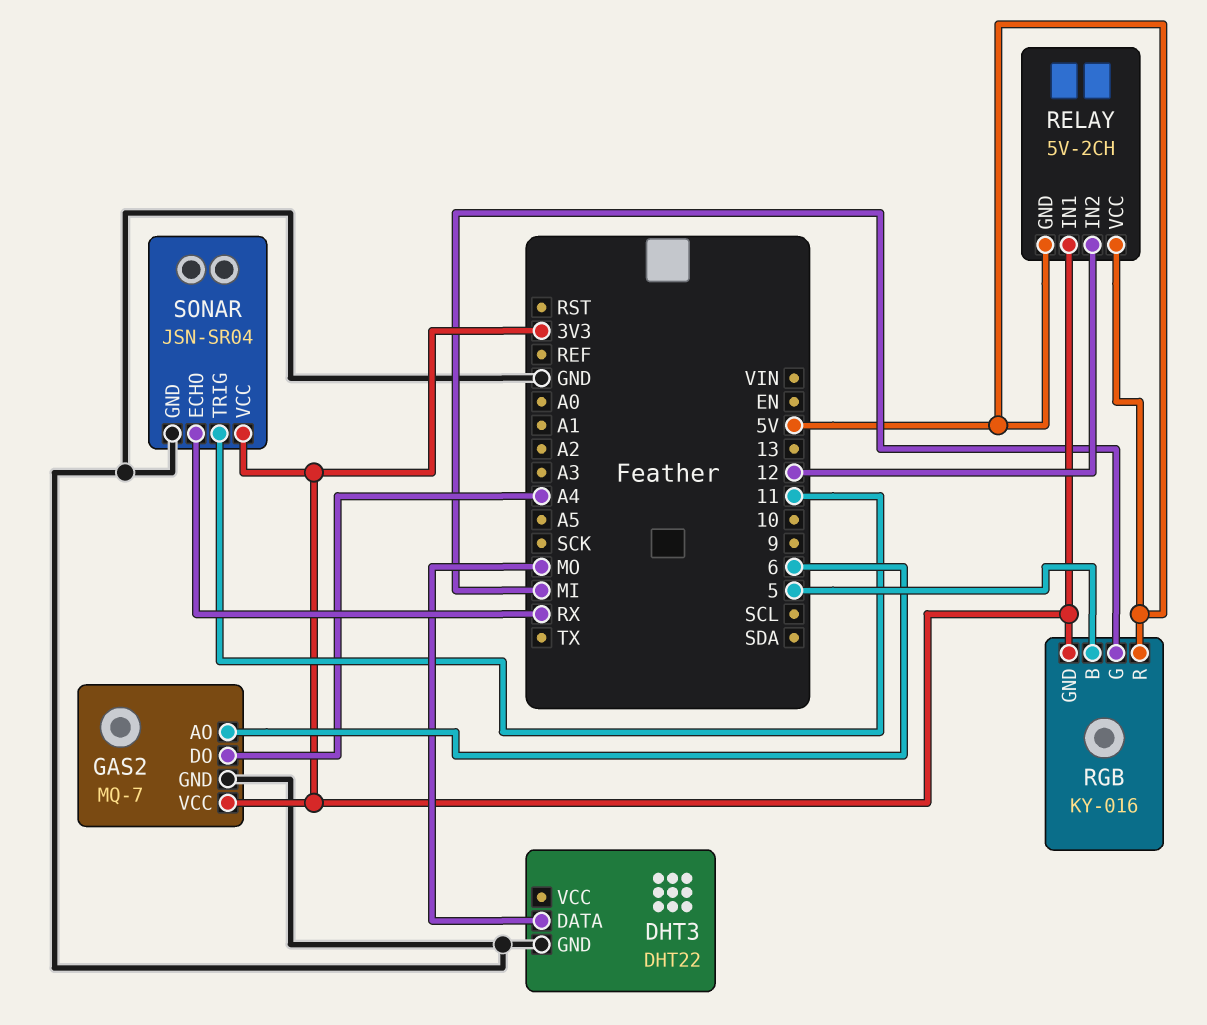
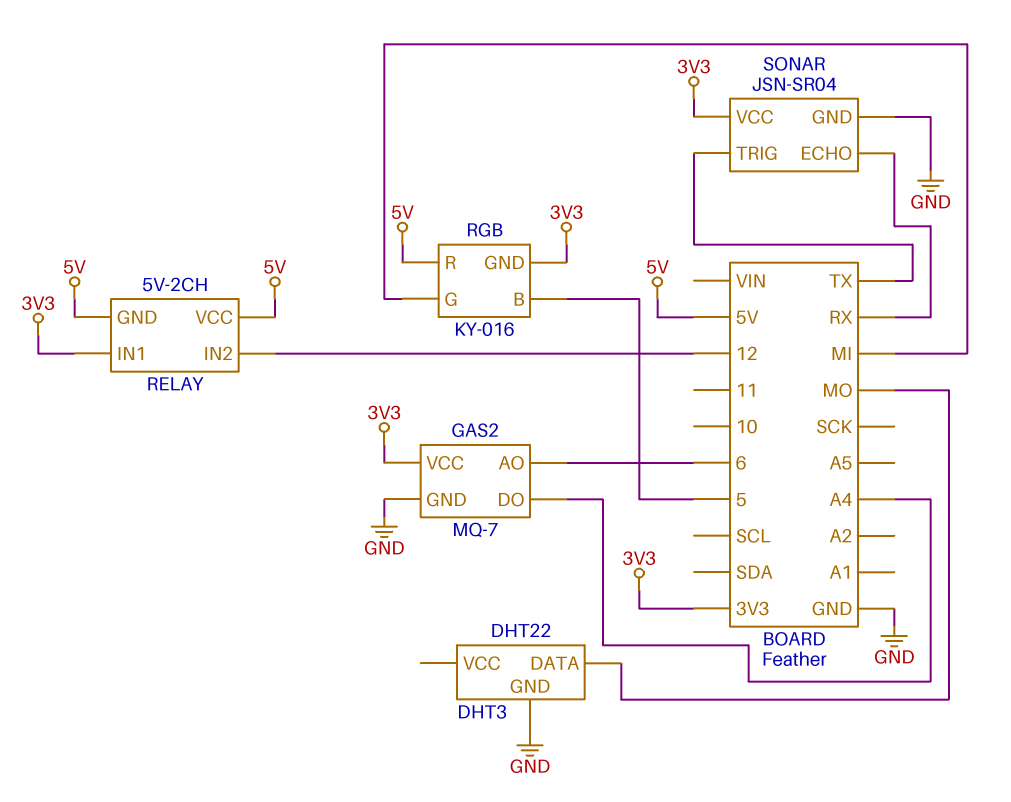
SONAR pin TRIG: 11 -> TX

